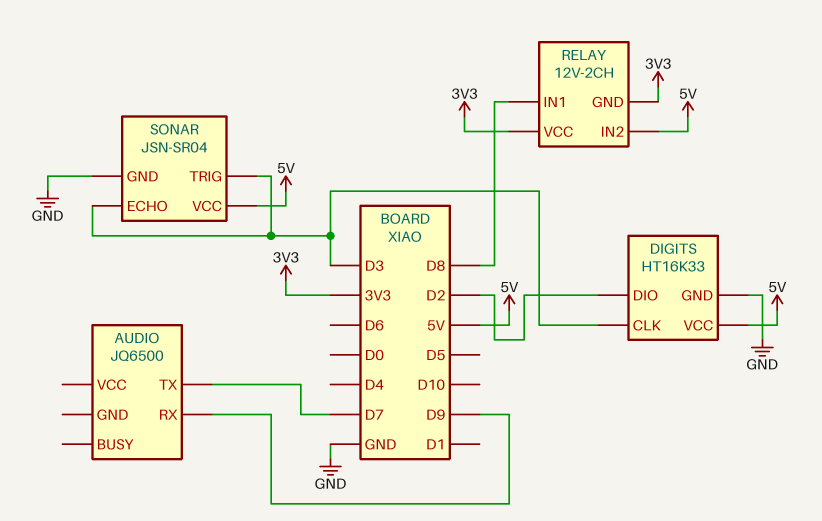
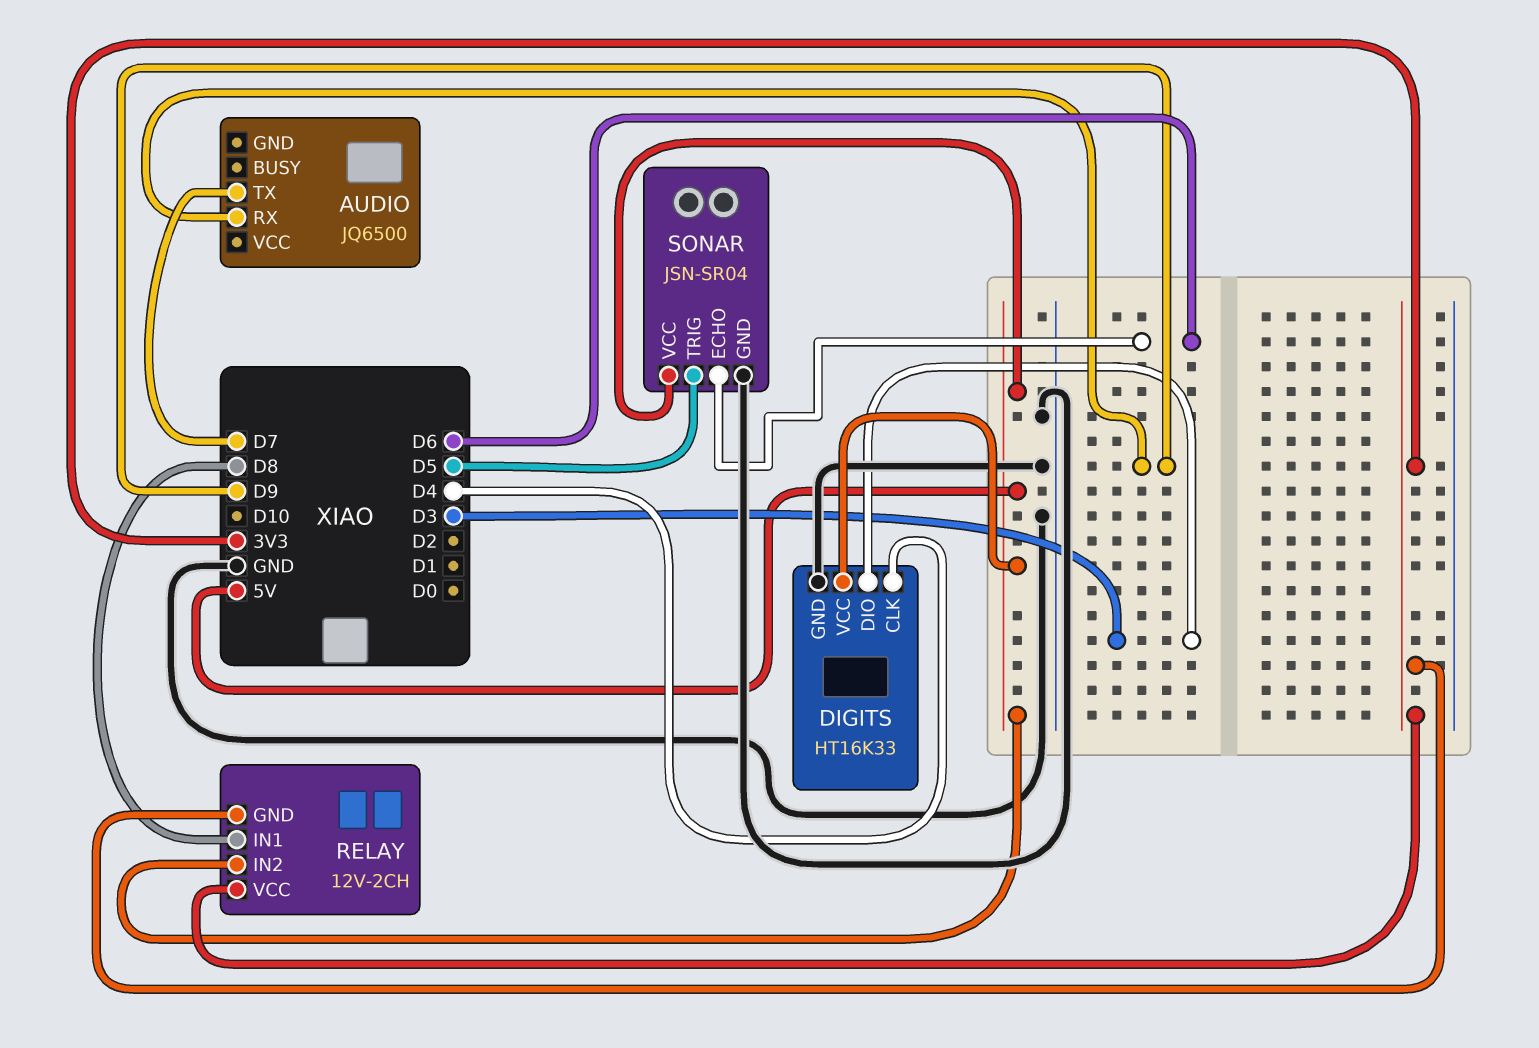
DIGITS pin CLK: D3 -> D4
DIGITS pin DIO: D2 -> D3
SONAR pin ECHO: D3 -> D6
SONAR pin TRIG: D3 -> D5

